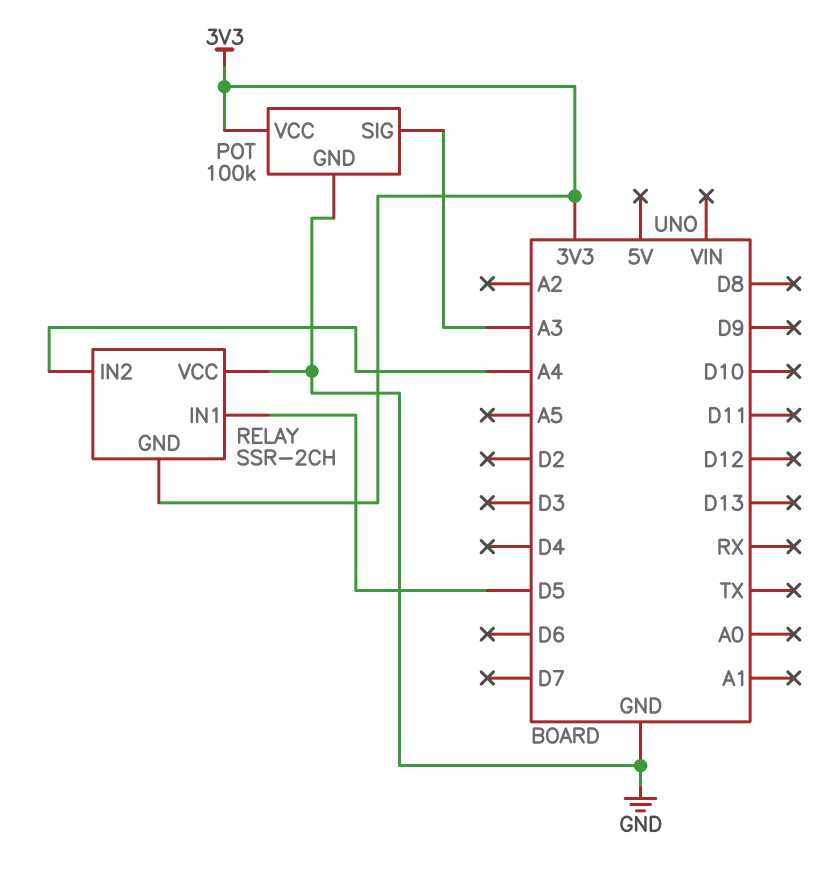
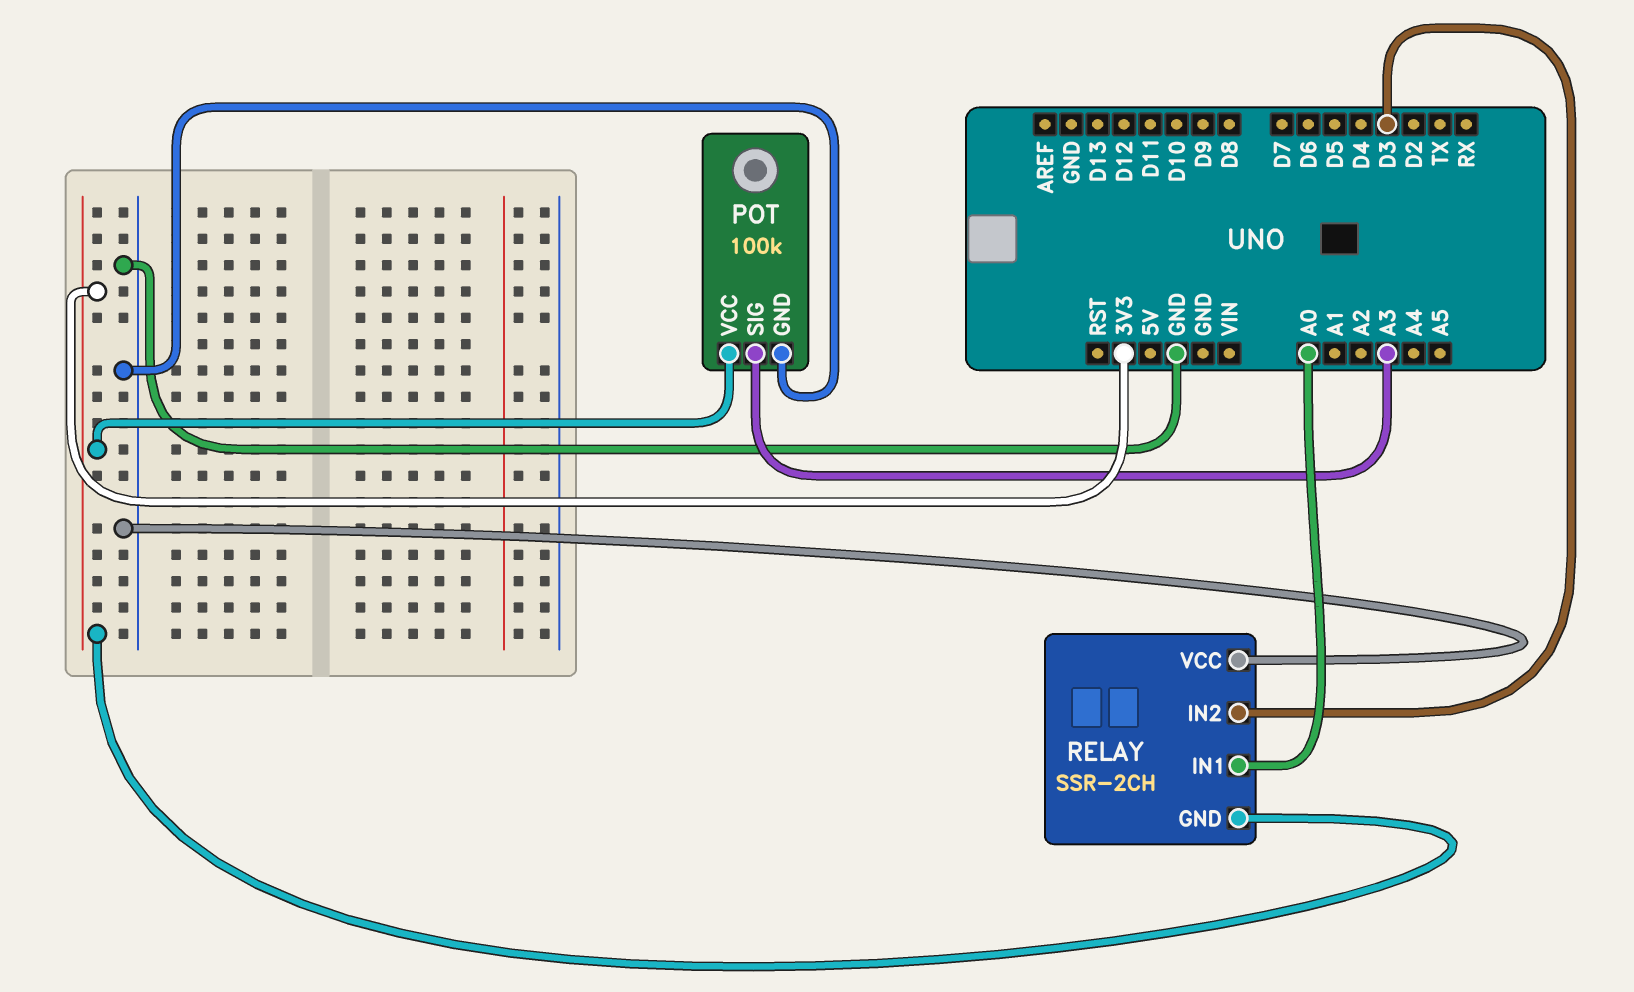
RELAY pin IN1: D5 -> A0
RELAY pin IN2: A4 -> D3

